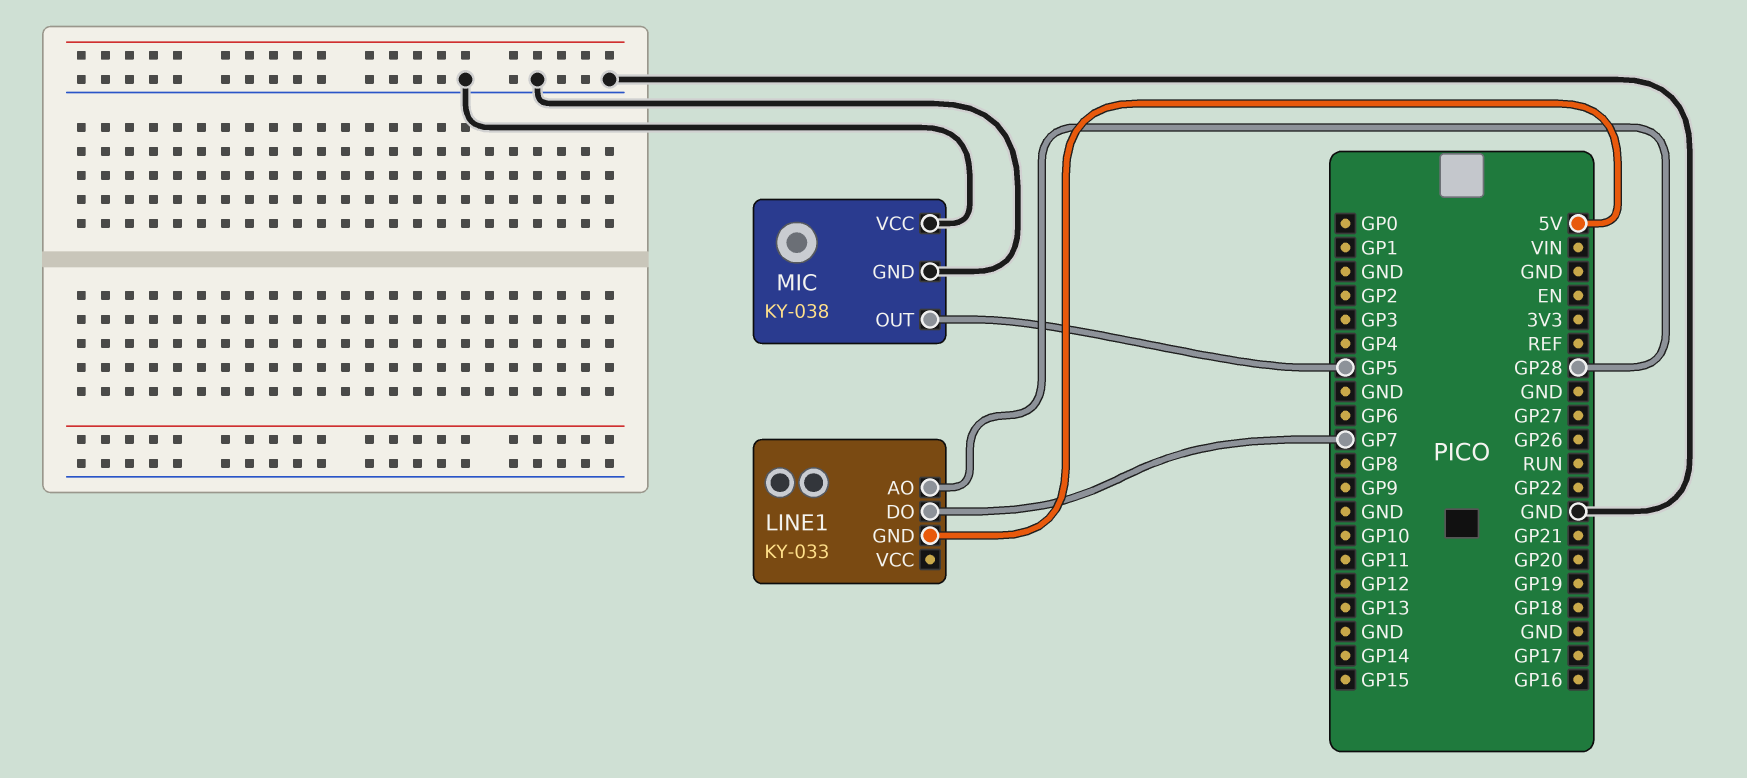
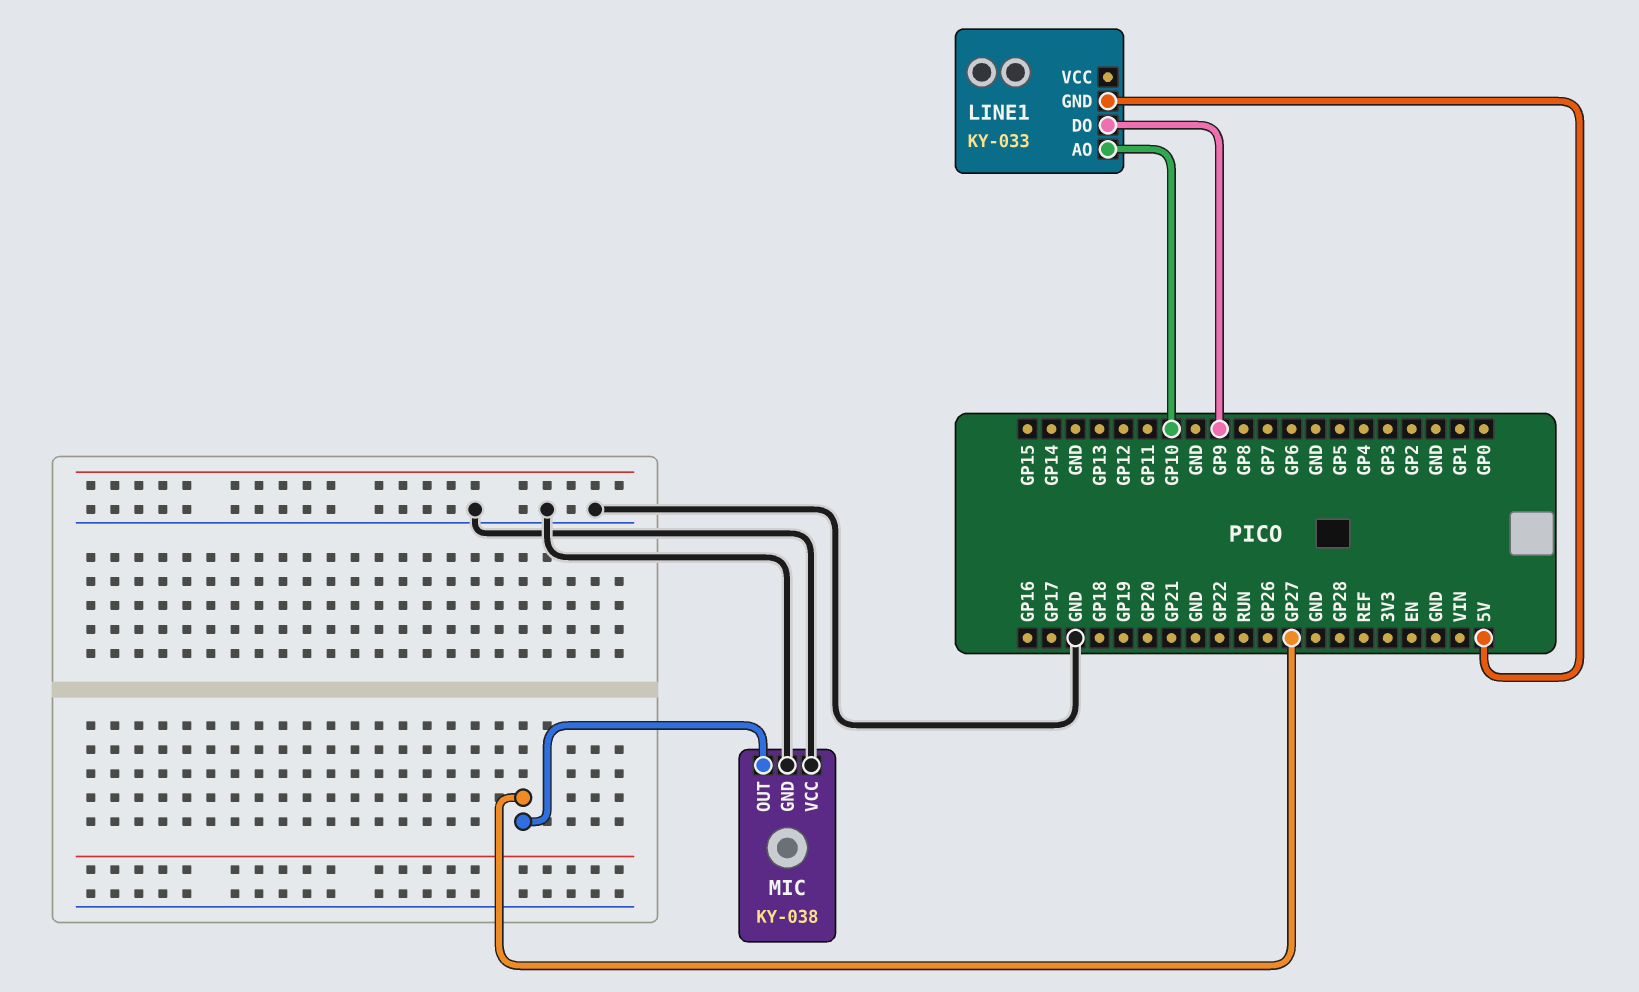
LINE1 pin AO: GP28 -> GP10
LINE1 pin DO: GP7 -> GP9
MIC pin OUT: GP5 -> GP27

